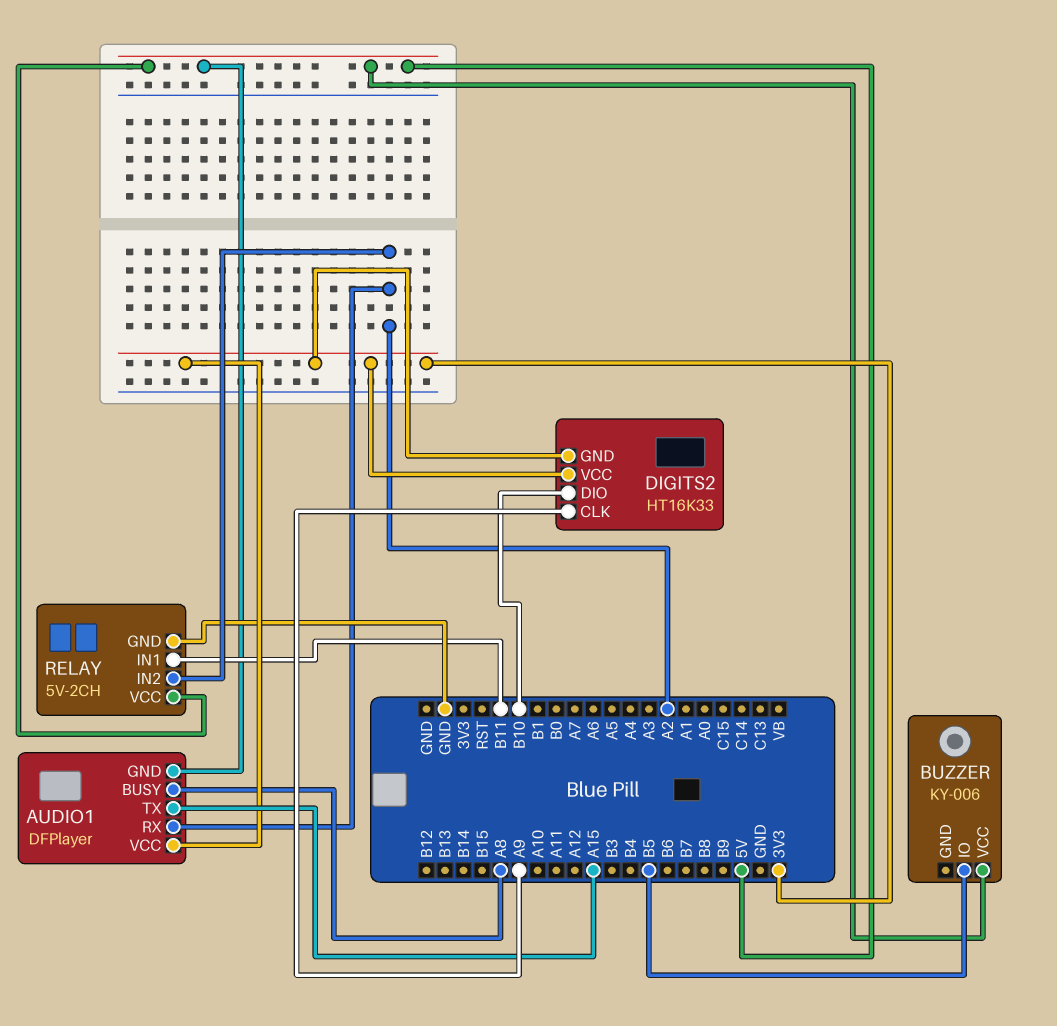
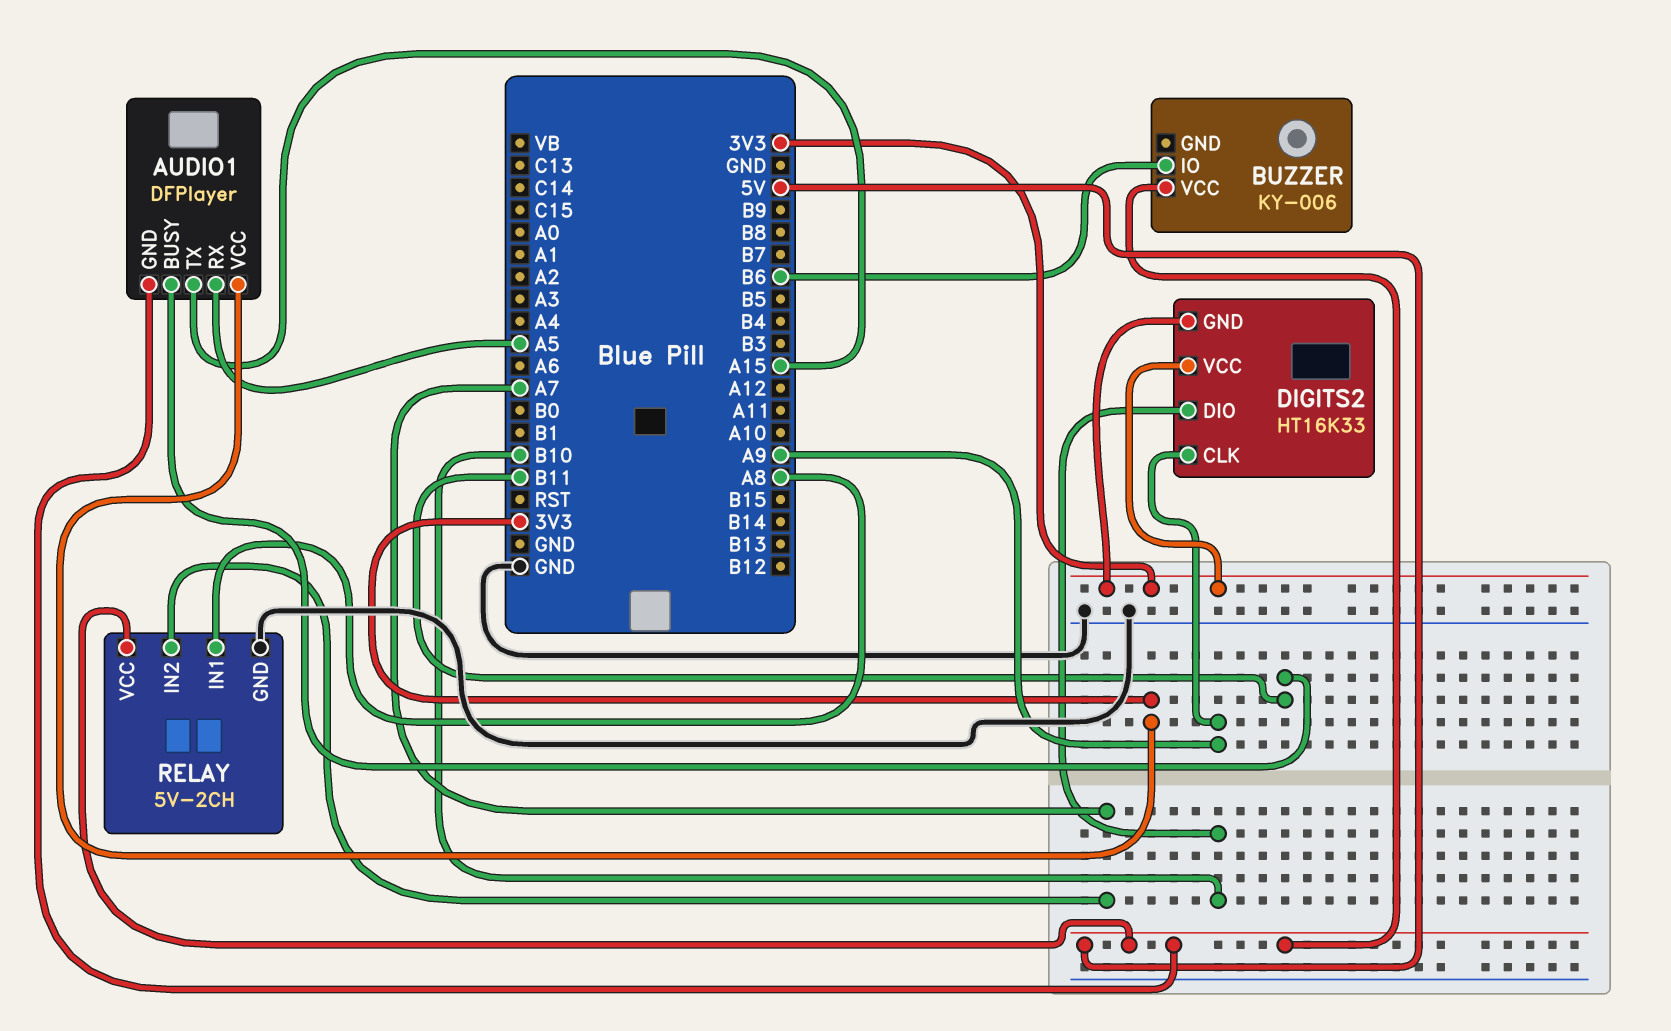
AUDIO1 pin BUSY: A8 -> B11
AUDIO1 pin RX: A2 -> A5
BUZZER pin IO: B5 -> B6
RELAY pin IN1: B11 -> A8
RELAY pin IN2: A2 -> A7

